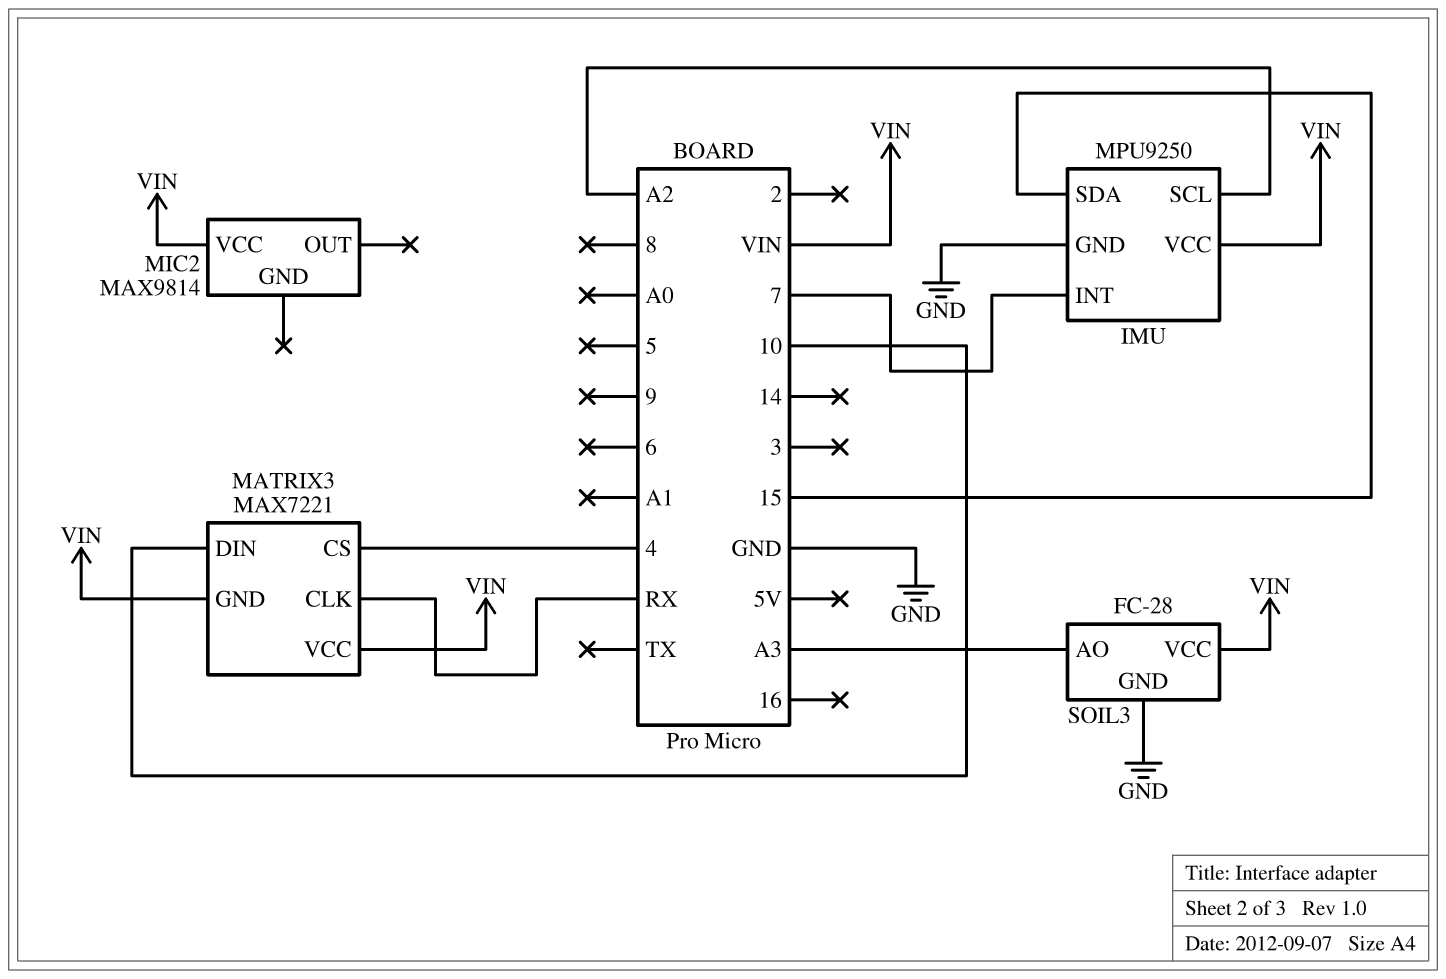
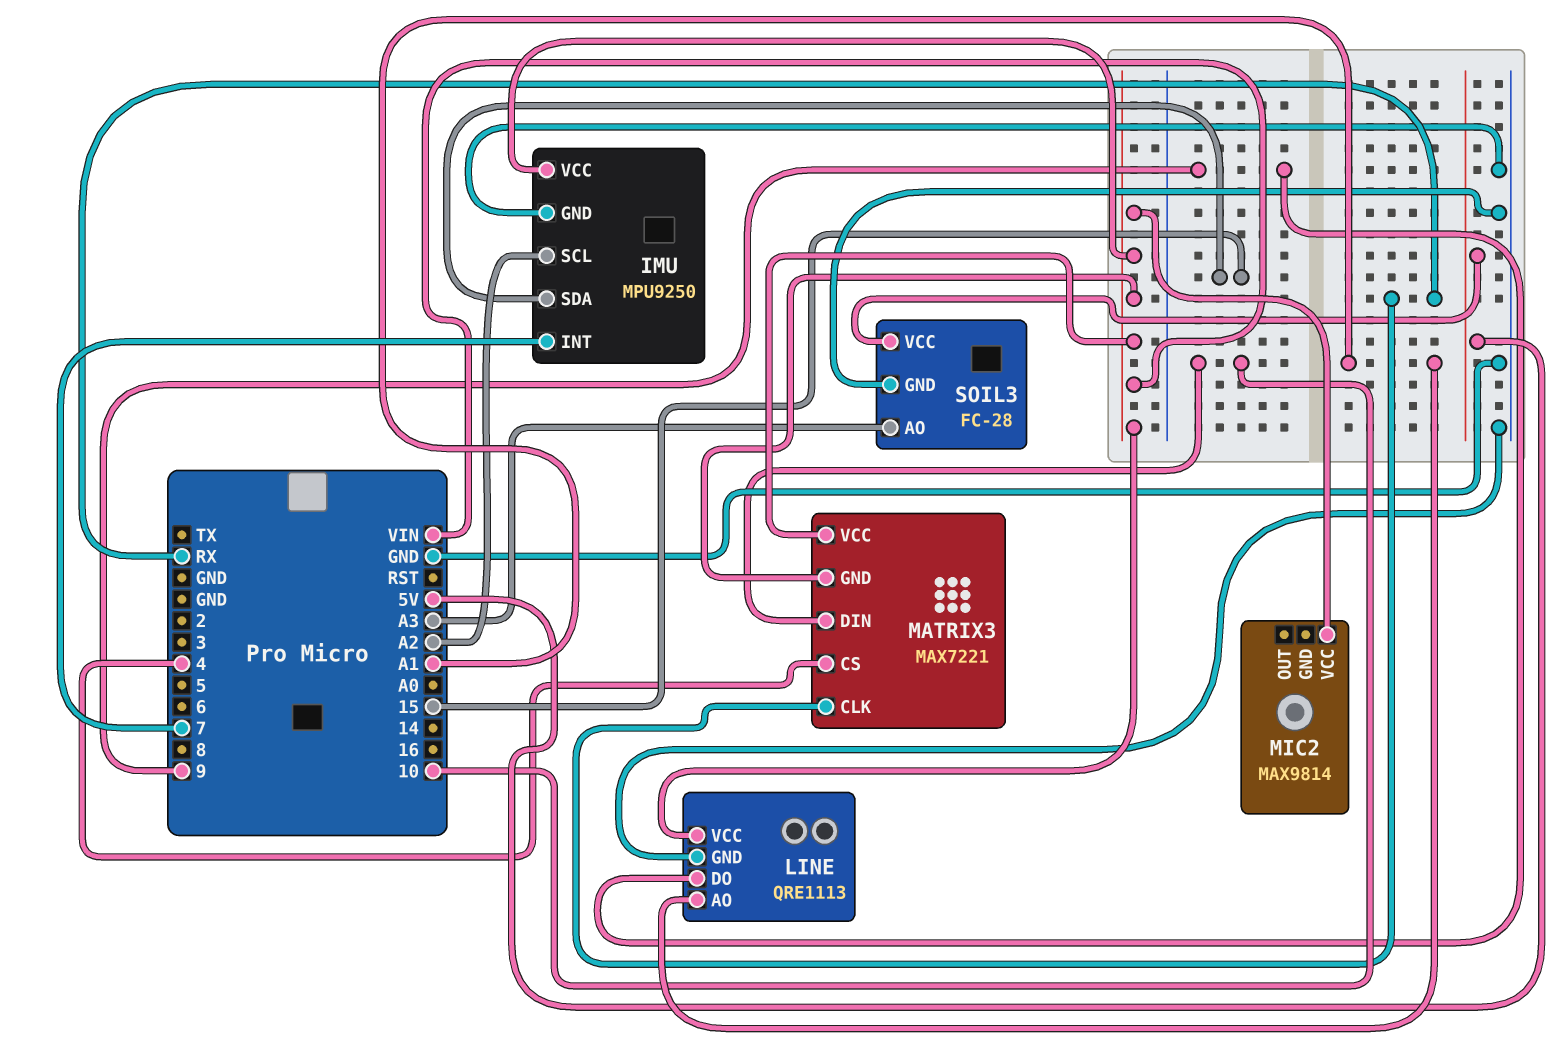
LINE: none -> QRE1113
LINE pin AO: none -> A1
LINE pin DO: none -> 9
LINE pin GND: none -> GND
LINE pin VCC: none -> VIN
SOIL3 pin VCC: VIN -> 5V

